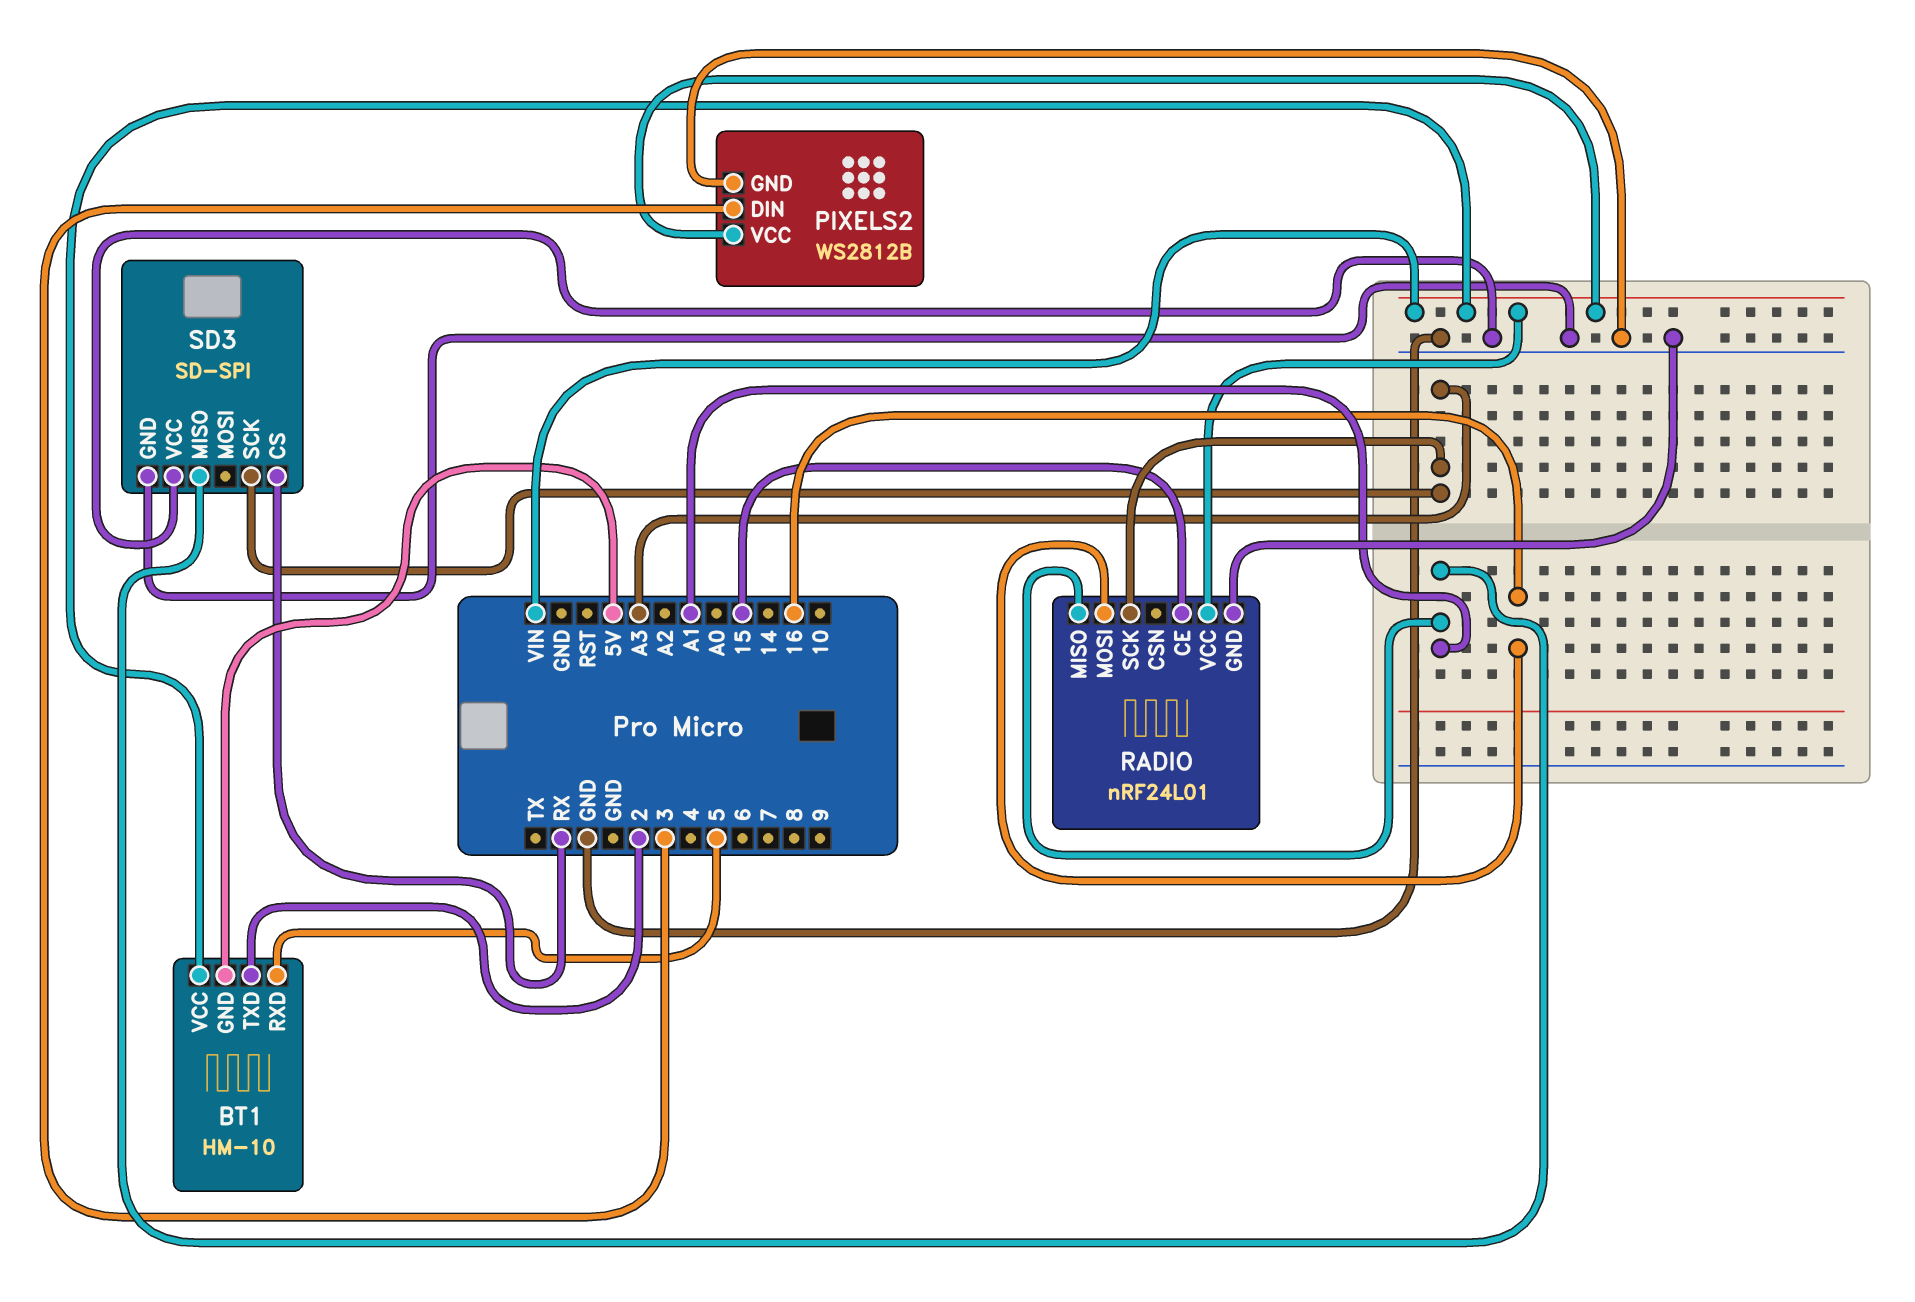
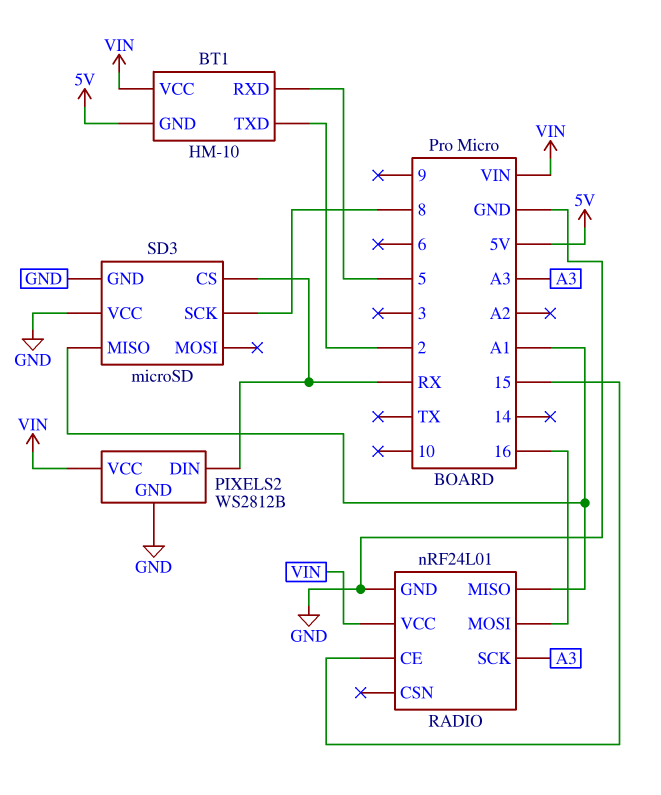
PIXELS2 pin DIN: 3 -> RX
SD3: SD-SPI -> microSD
SD3 pin SCK: A3 -> 8

